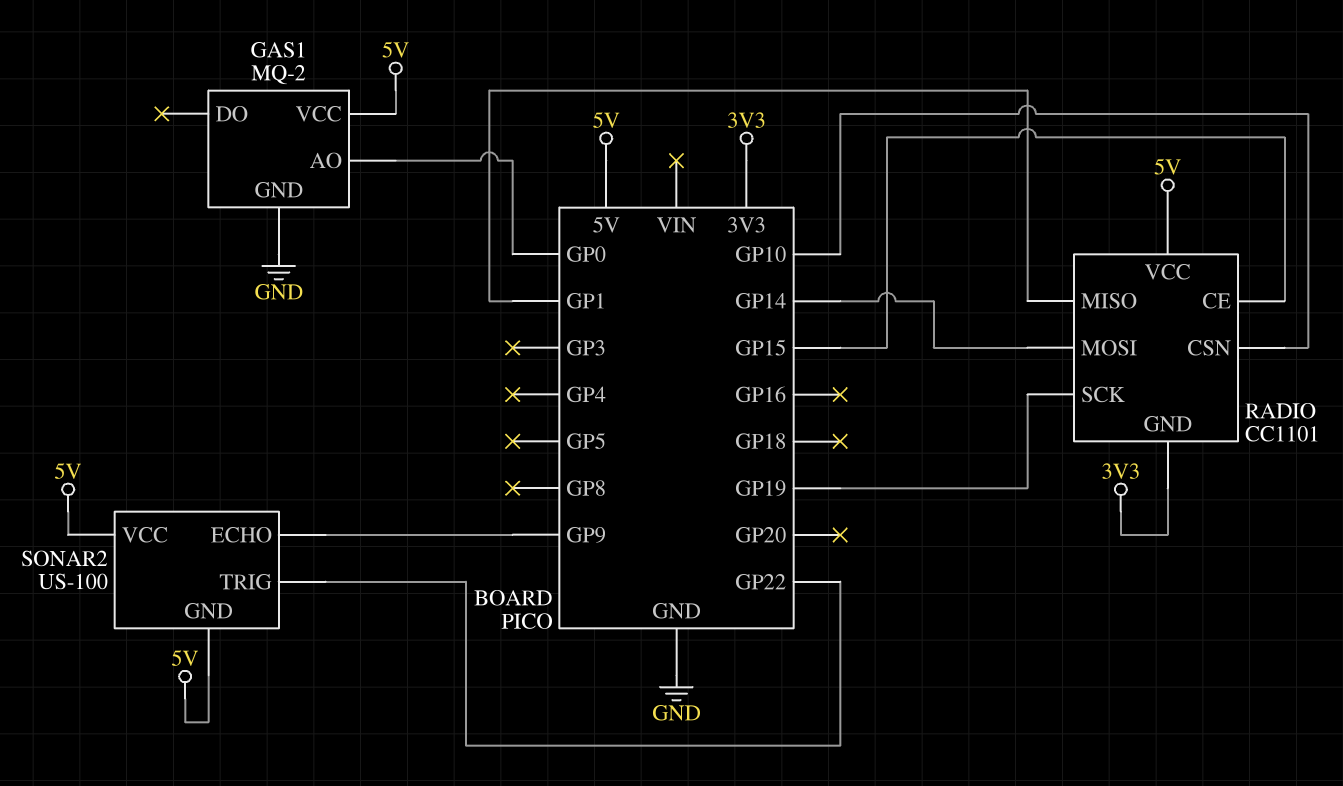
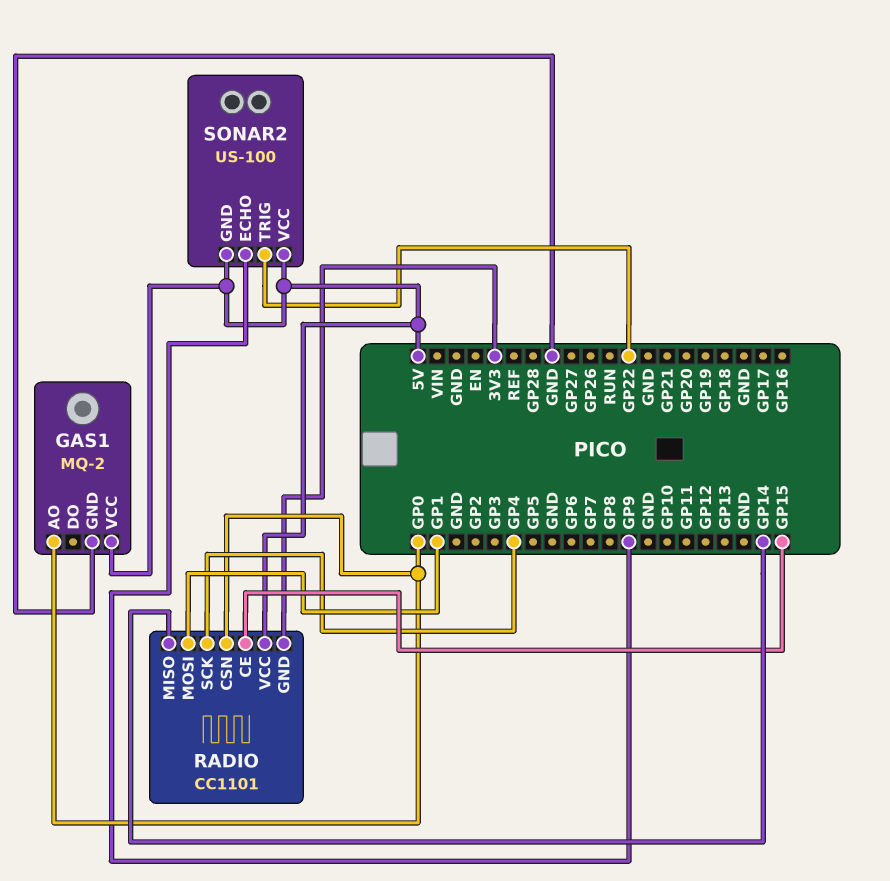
RADIO pin CSN: GP10 -> GP0
RADIO pin MISO: GP1 -> GP14
RADIO pin MOSI: GP14 -> GP1
RADIO pin SCK: GP19 -> GP4

